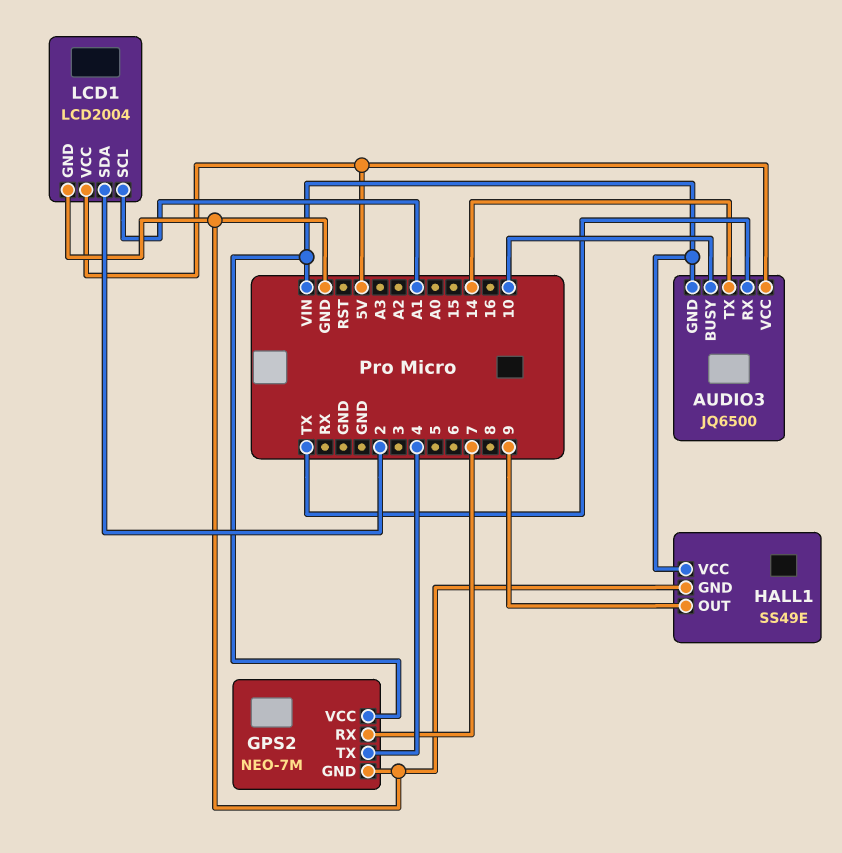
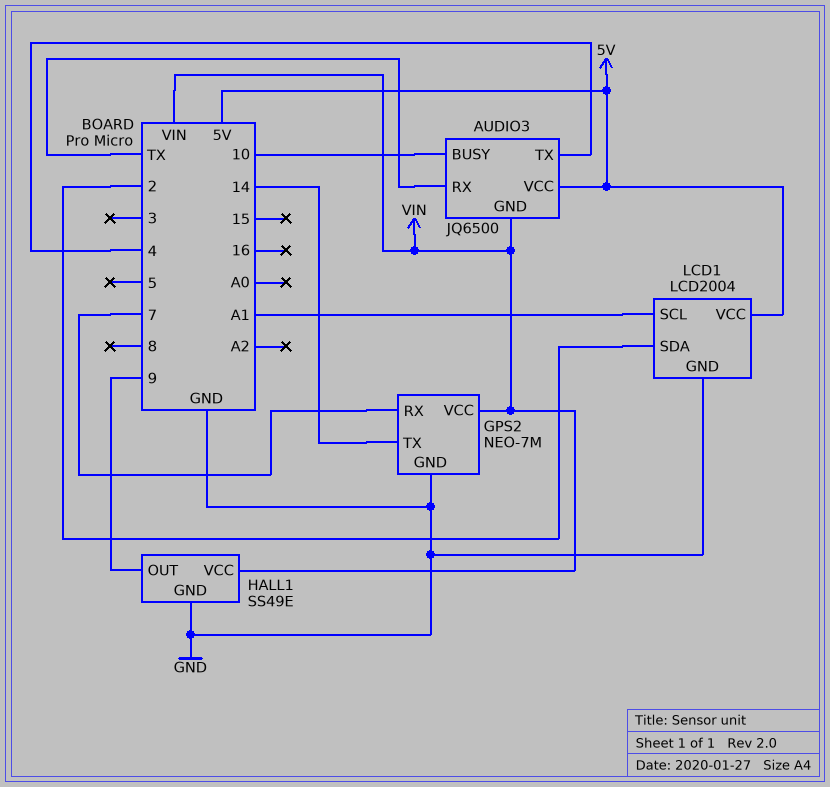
AUDIO3 pin TX: 14 -> 4
GPS2 pin TX: 4 -> 14

